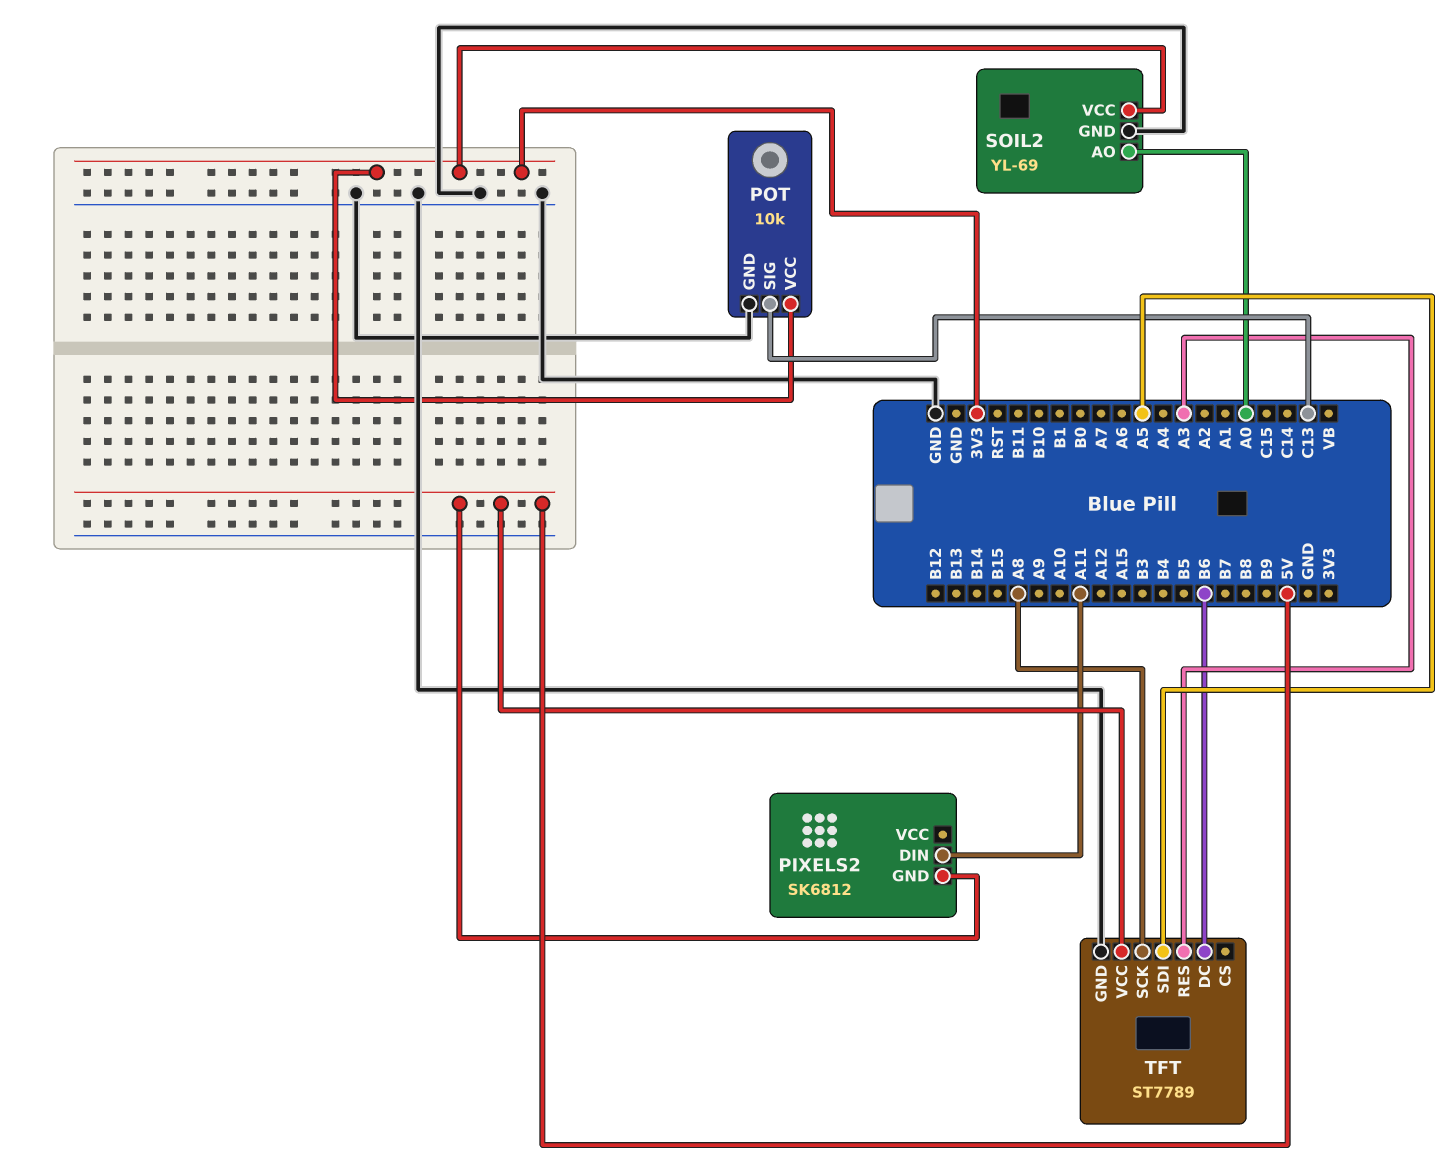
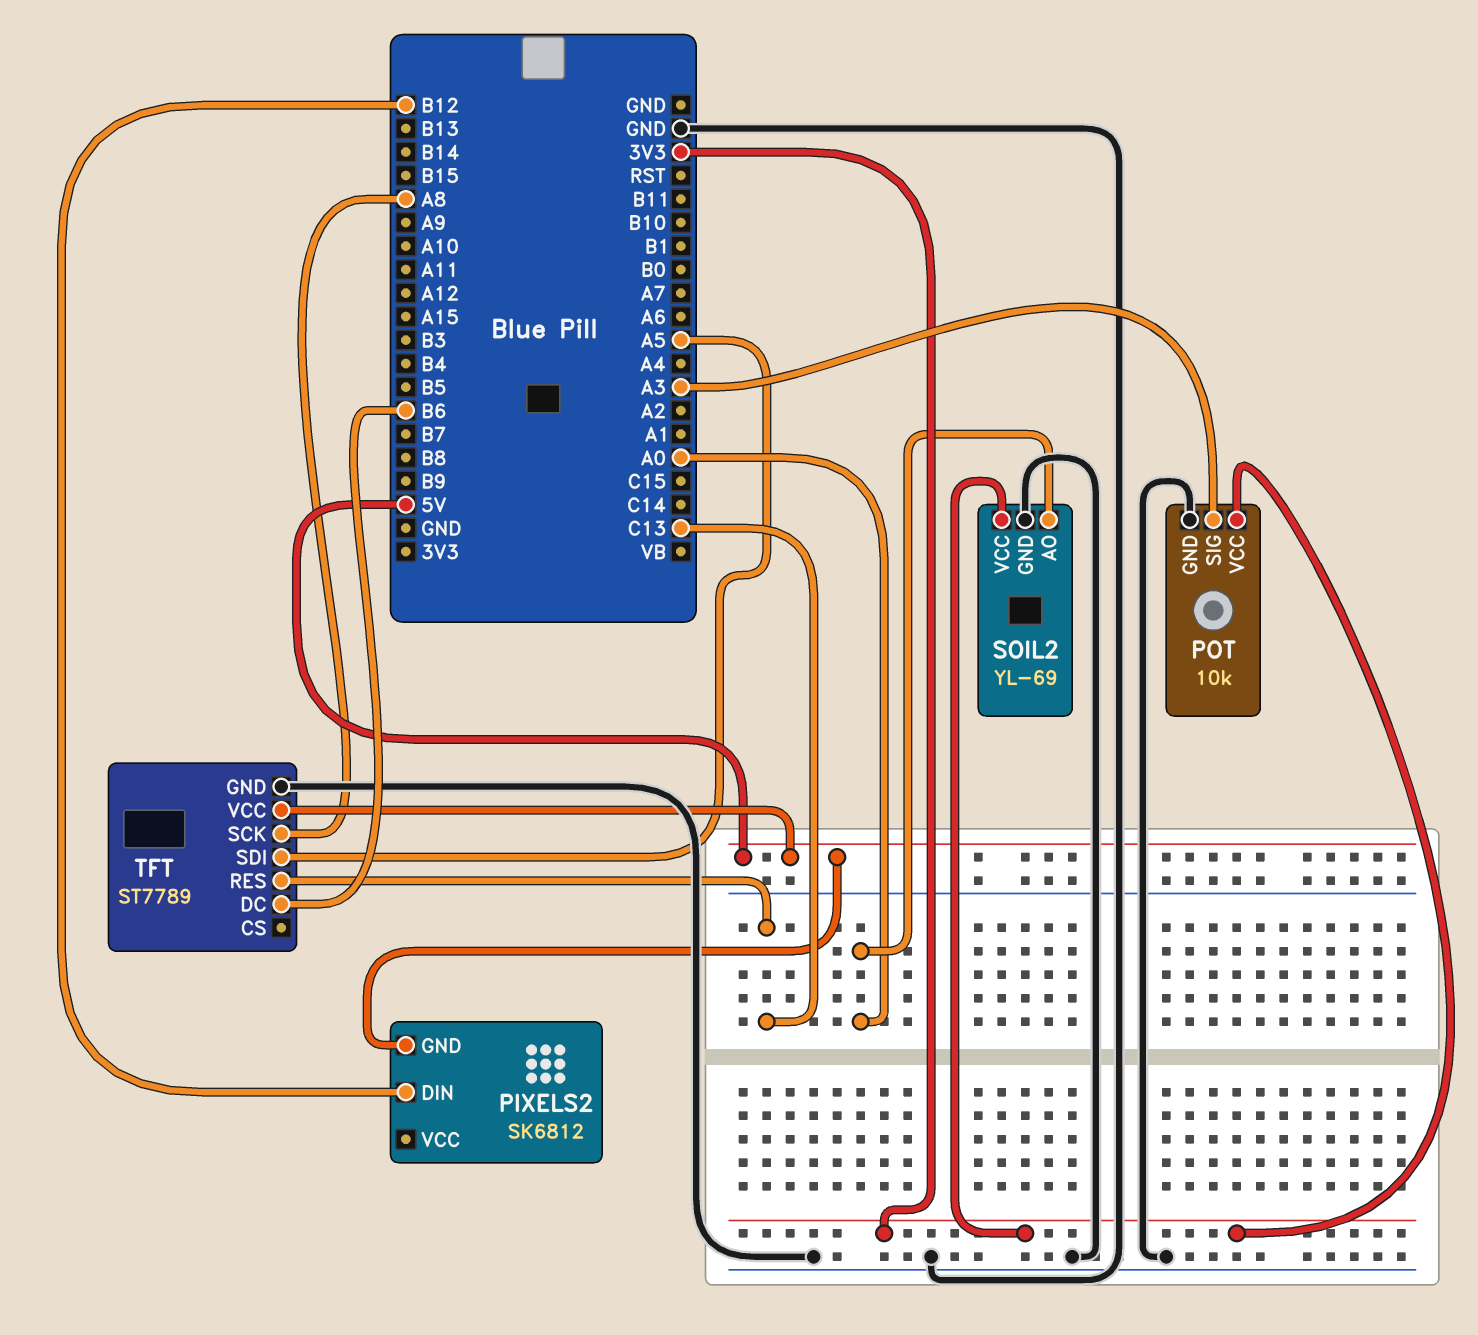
PIXELS2 pin DIN: A11 -> B12
POT pin SIG: C13 -> A3
TFT pin RES: A3 -> C13

